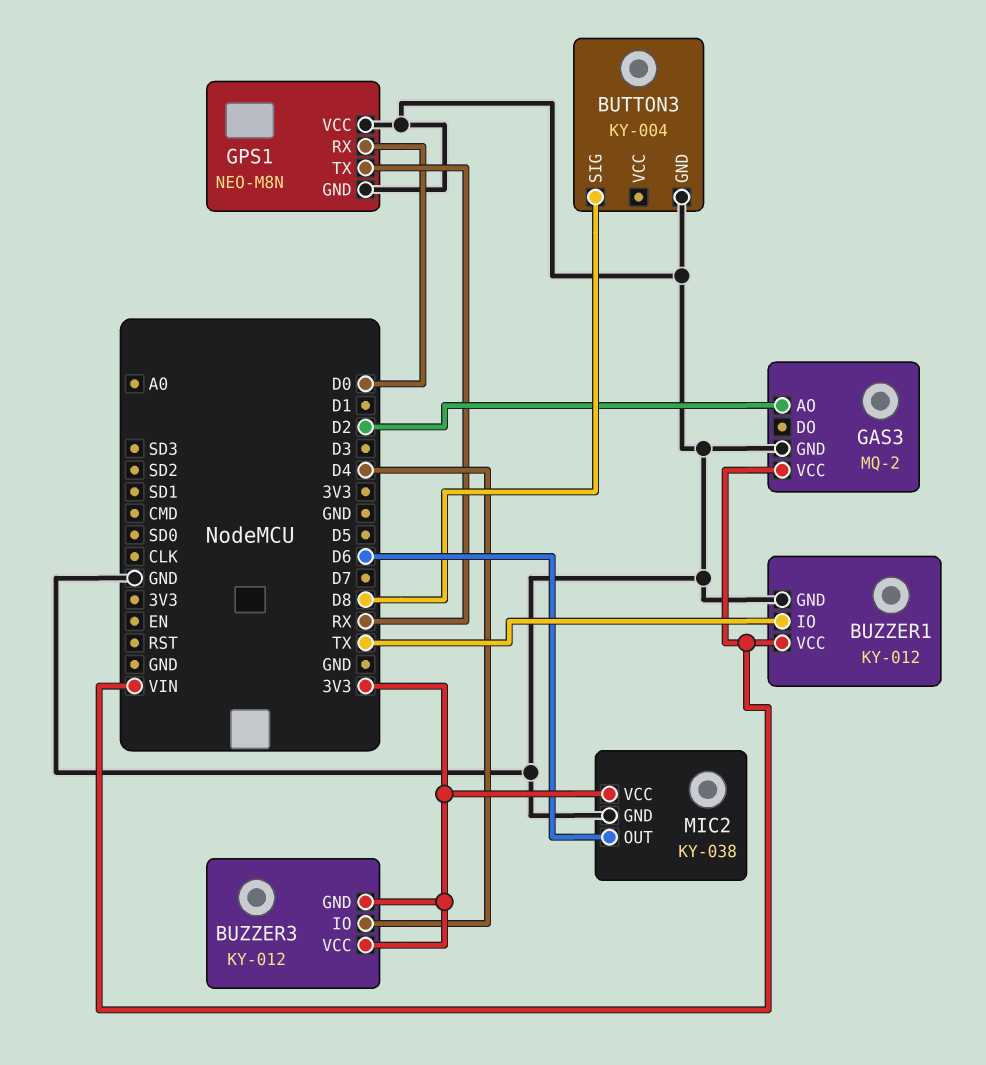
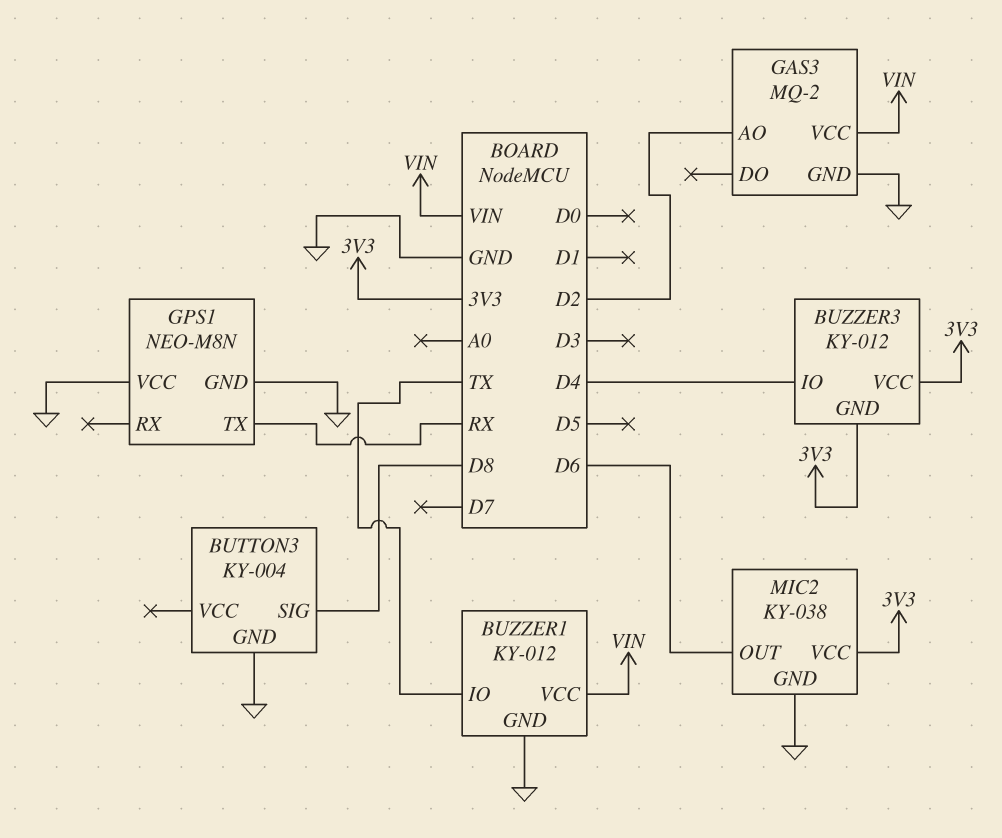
GPS1 pin RX: D0 -> none

